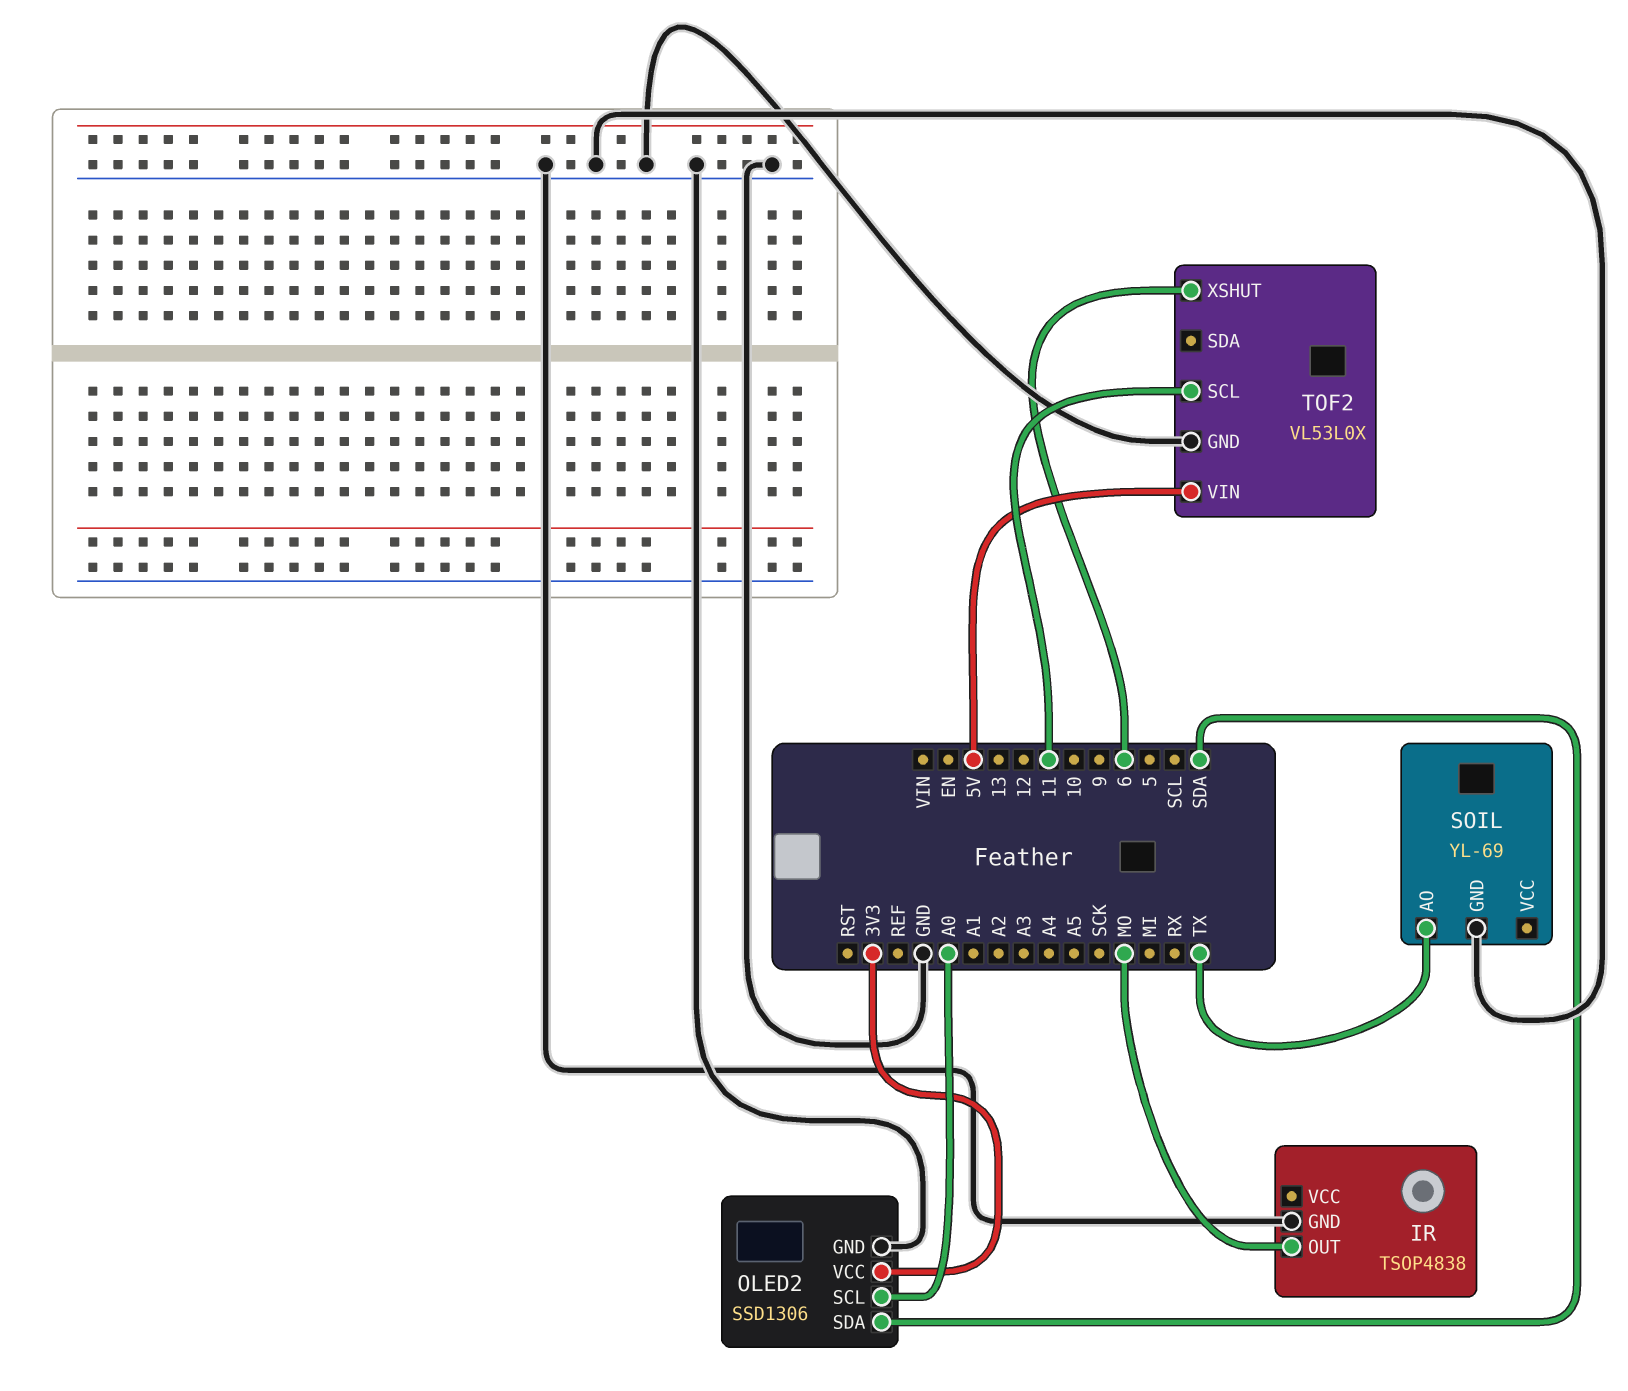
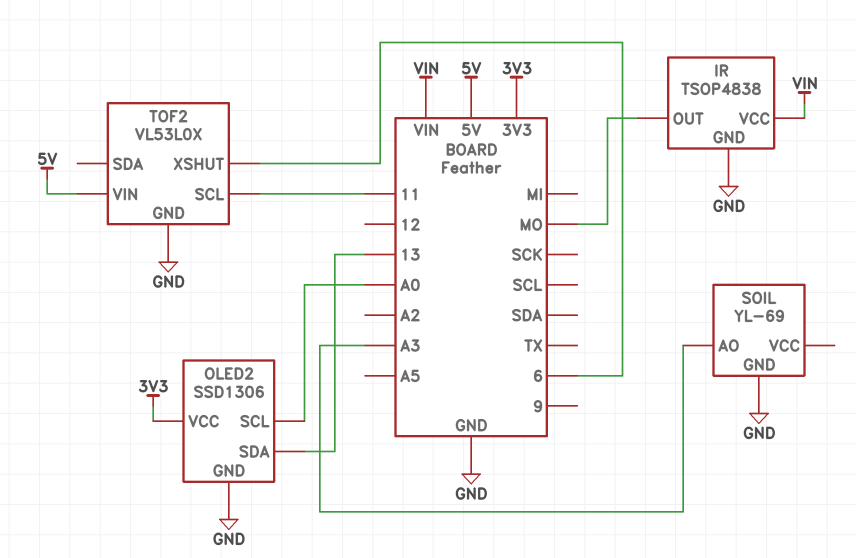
IR pin VCC: none -> VIN
OLED2 pin SDA: SDA -> 13
SOIL pin AO: TX -> A3

